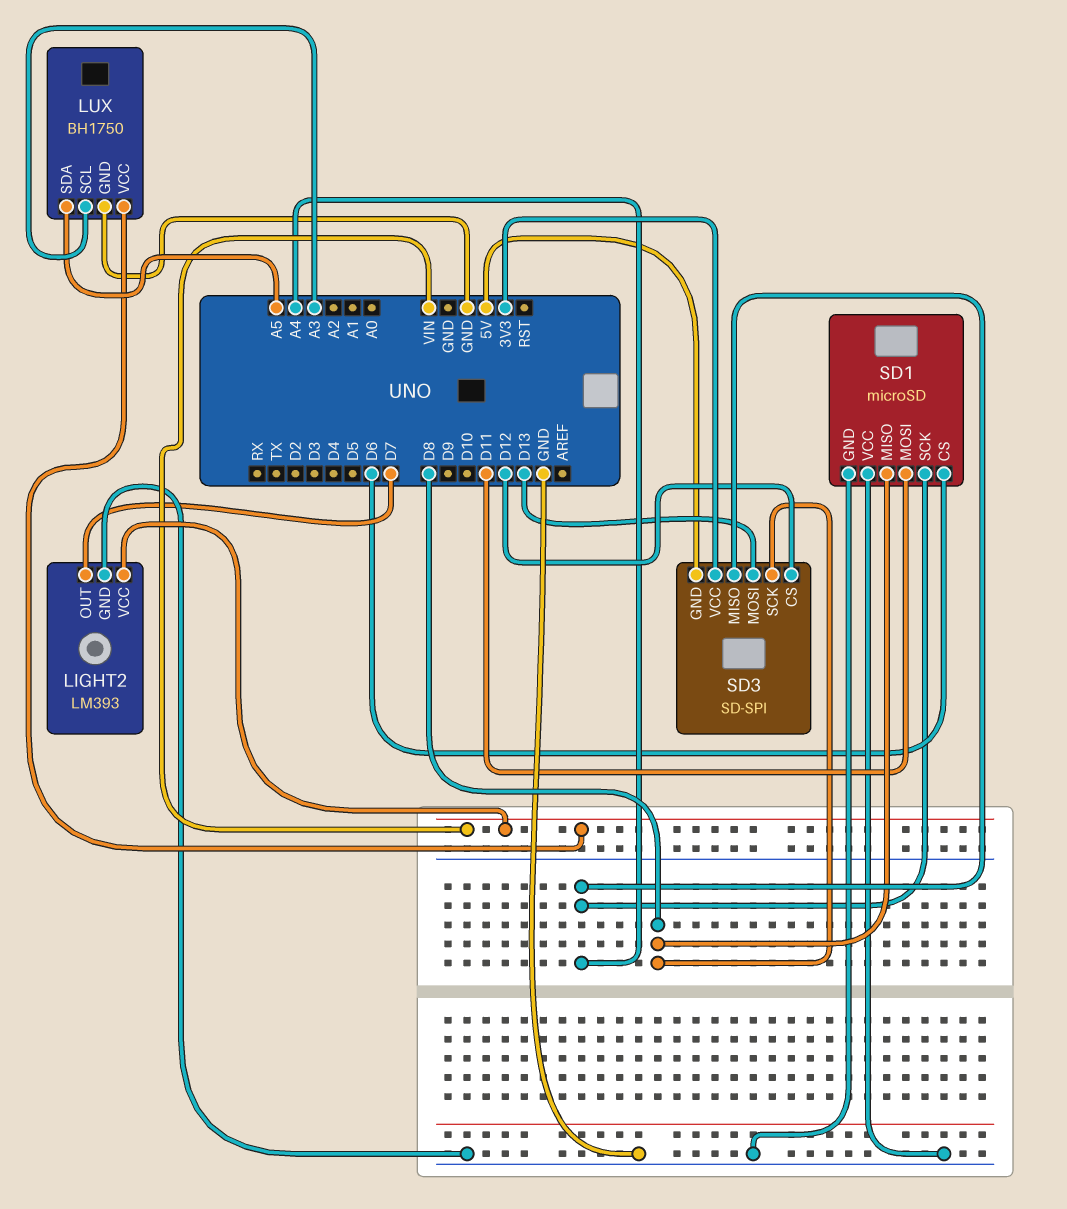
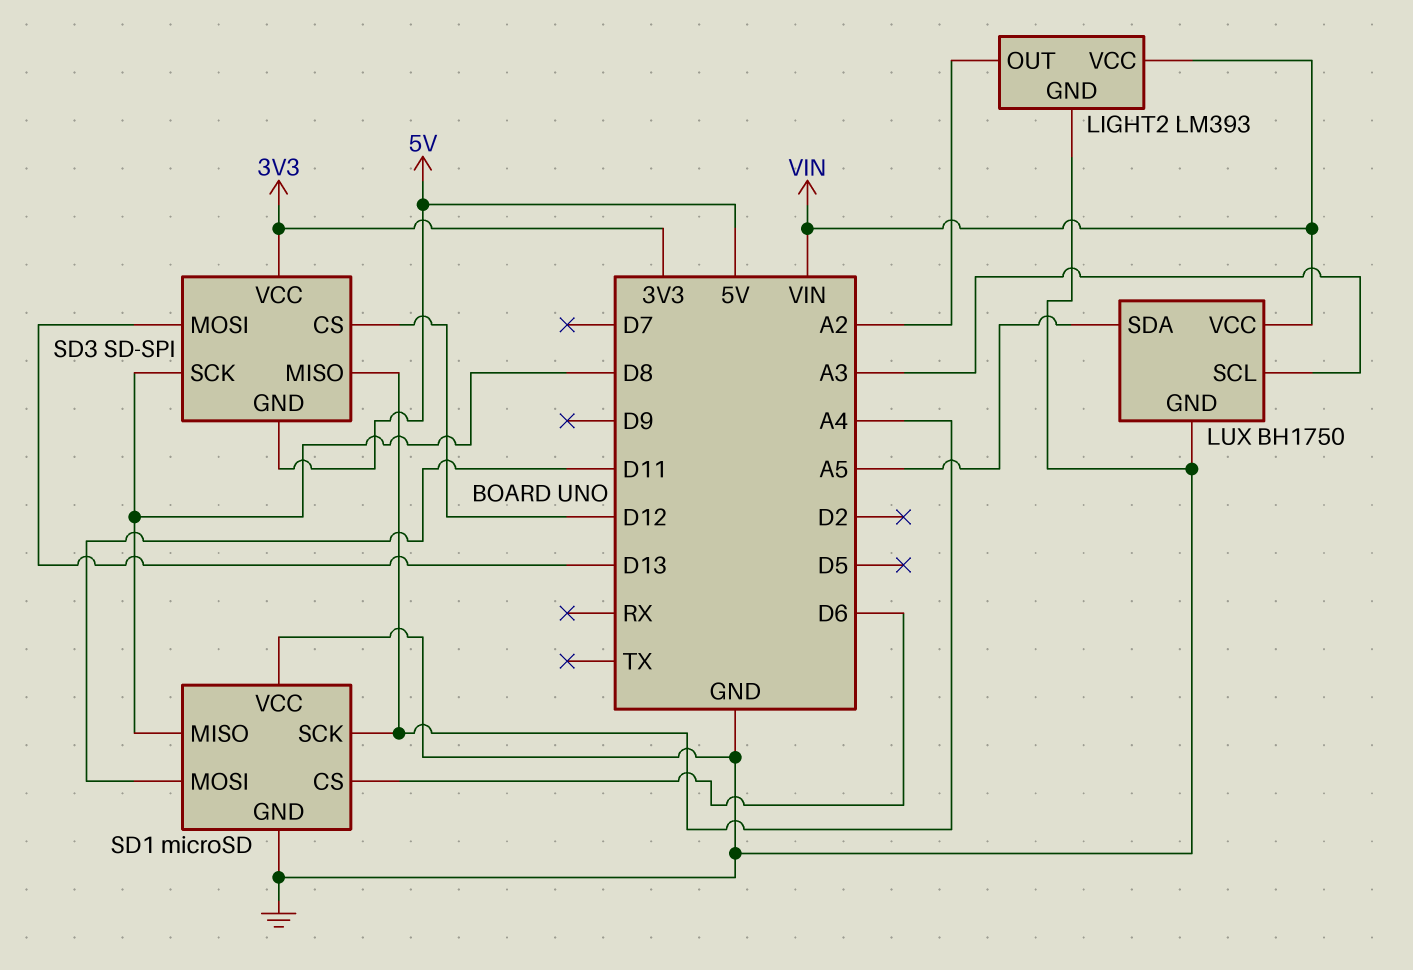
LIGHT2 pin OUT: D7 -> A2

